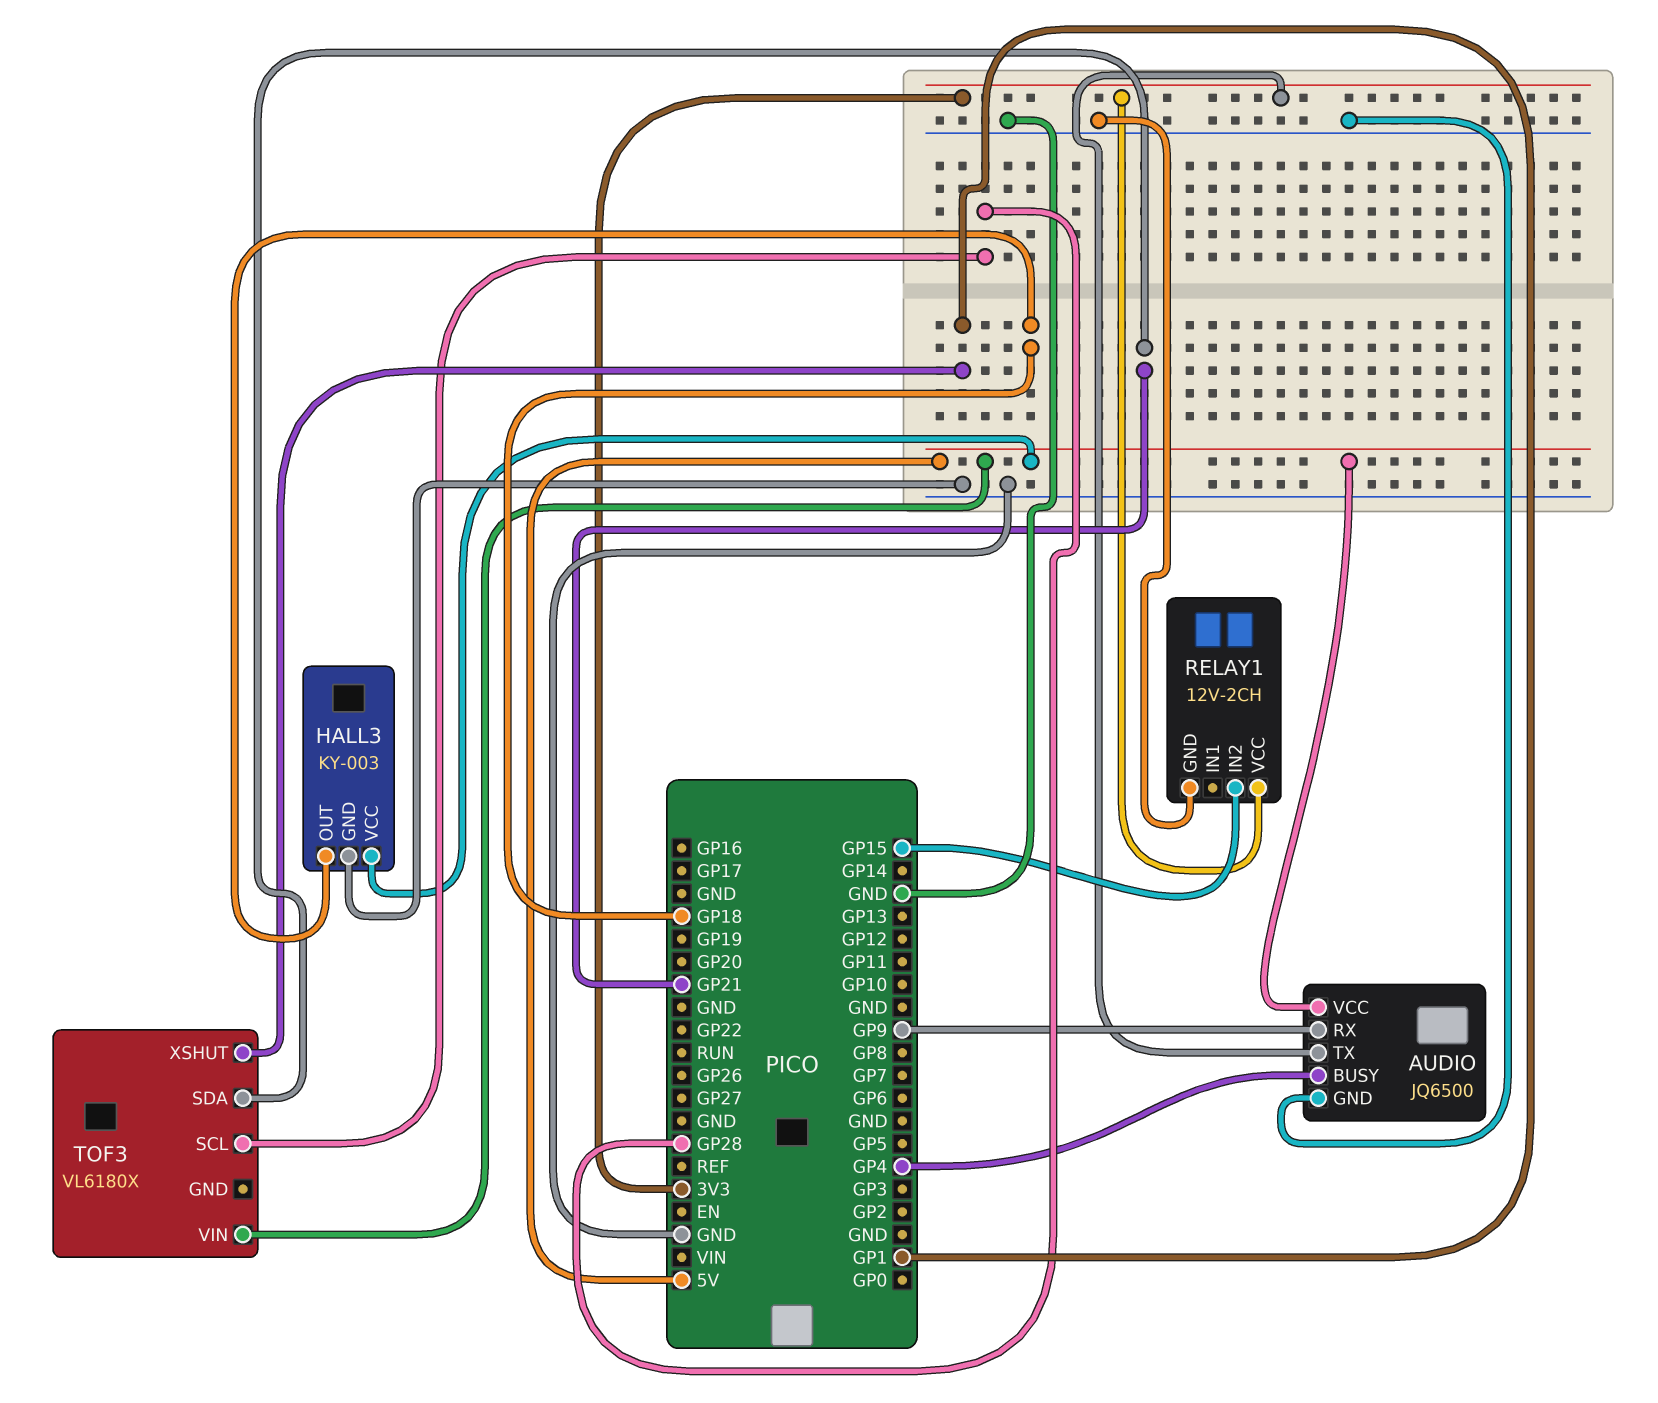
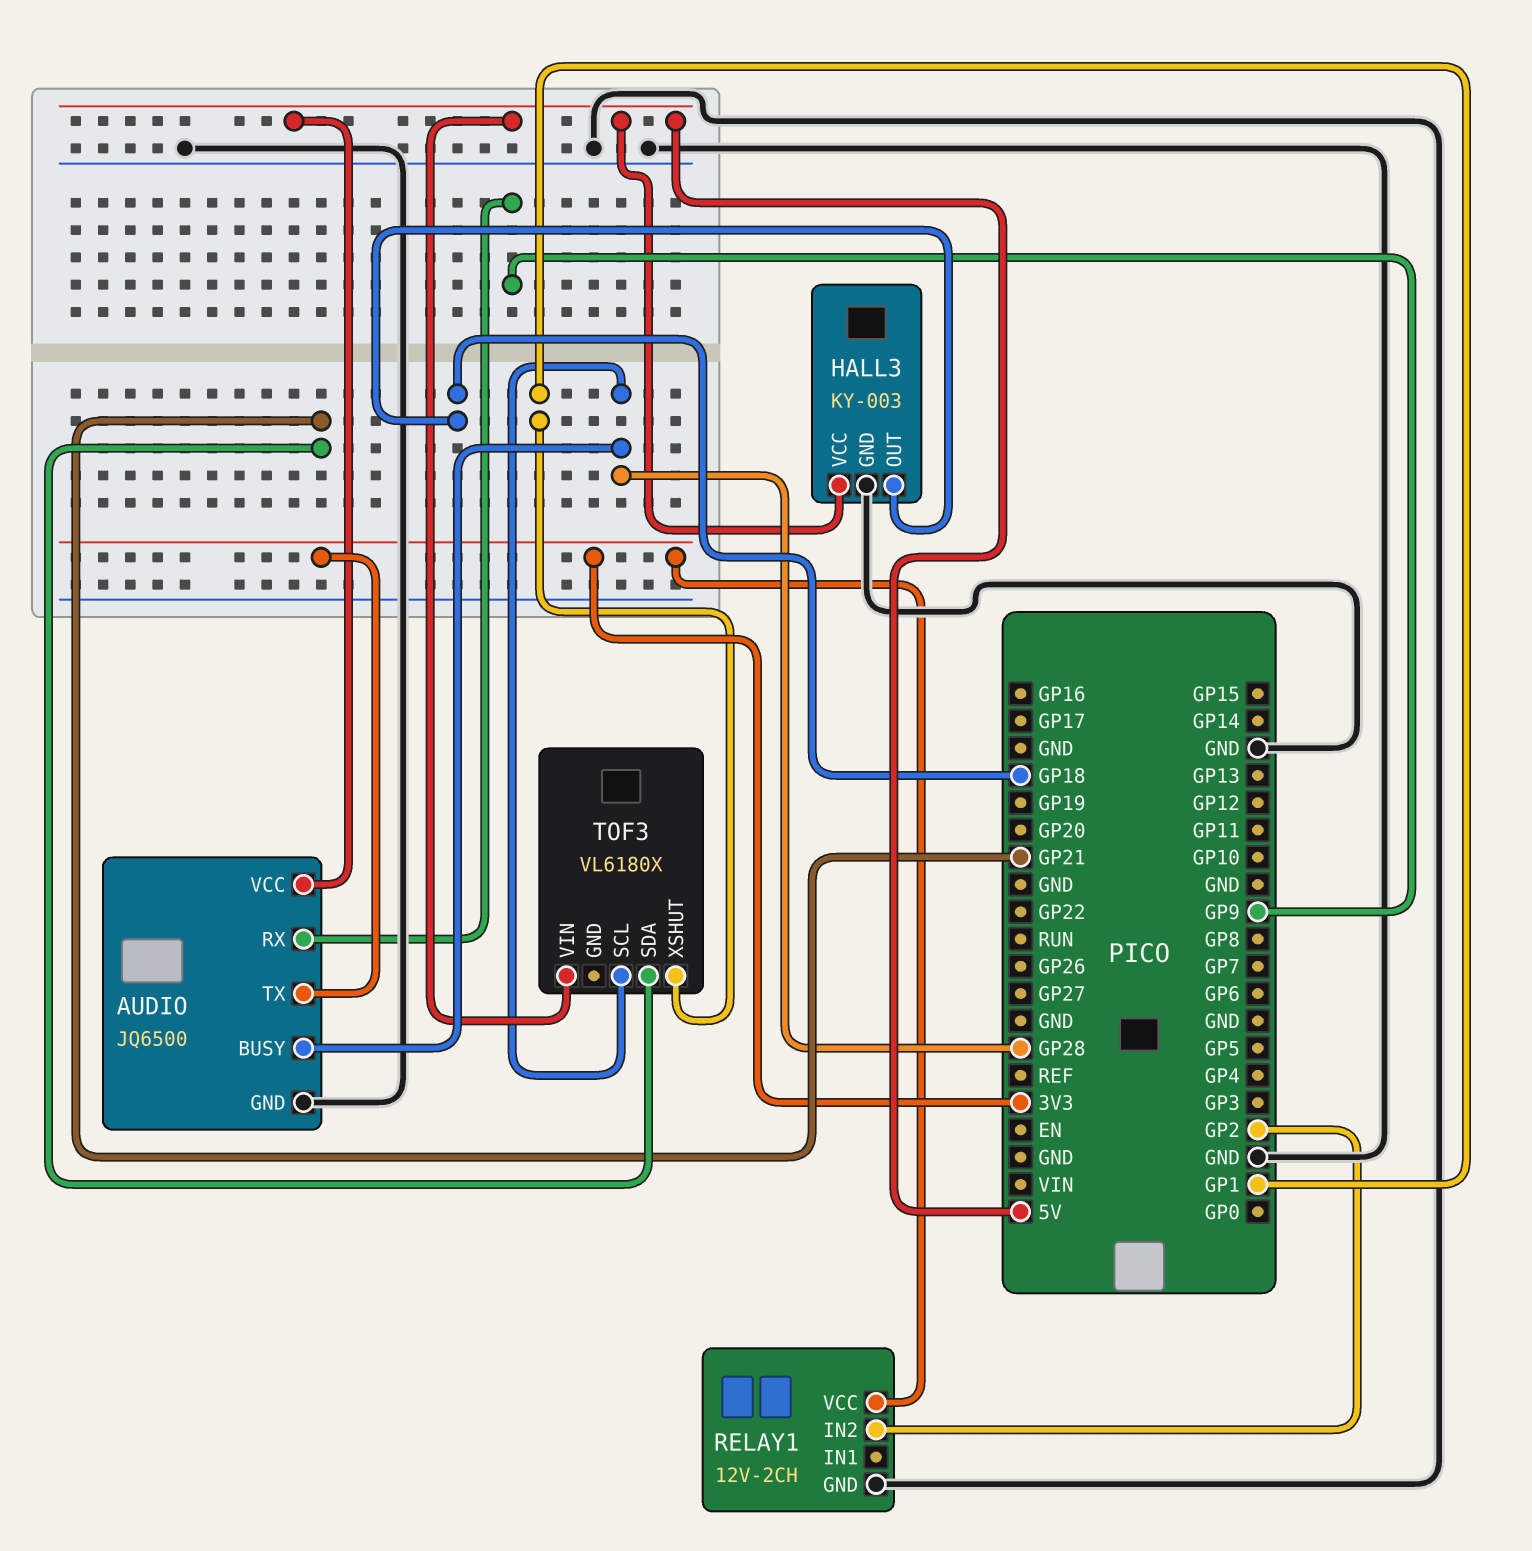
AUDIO pin BUSY: GP4 -> GP28
RELAY1 pin IN2: GP15 -> GP2

